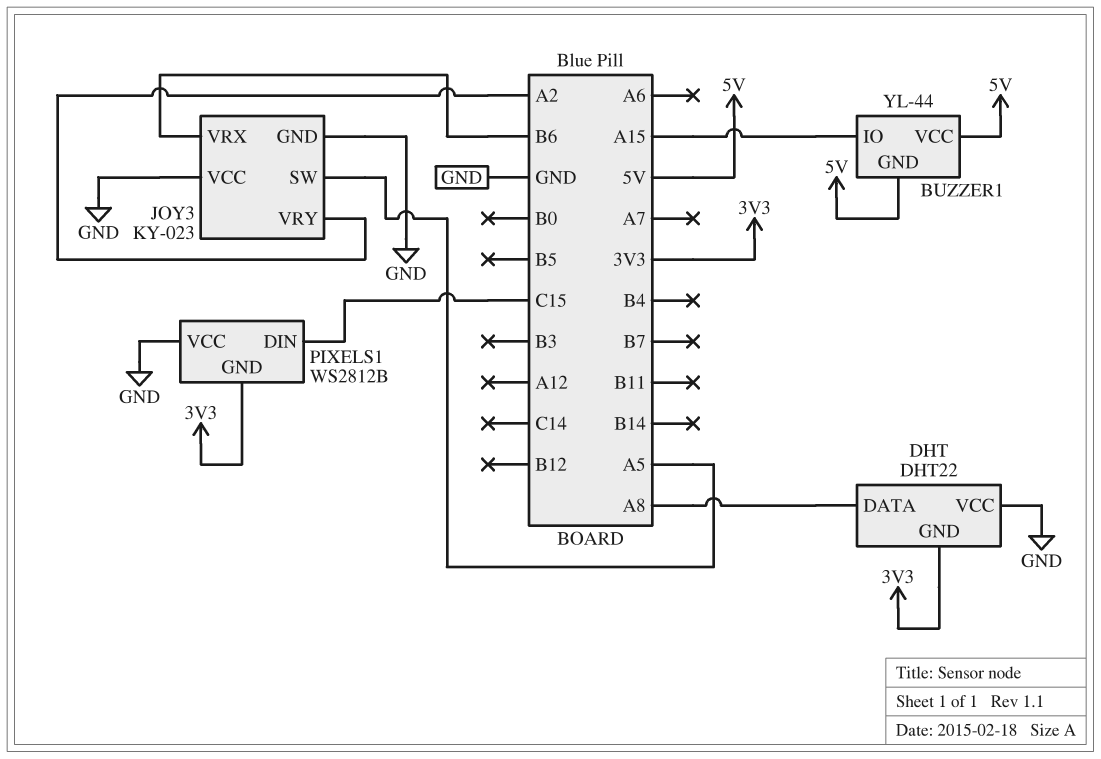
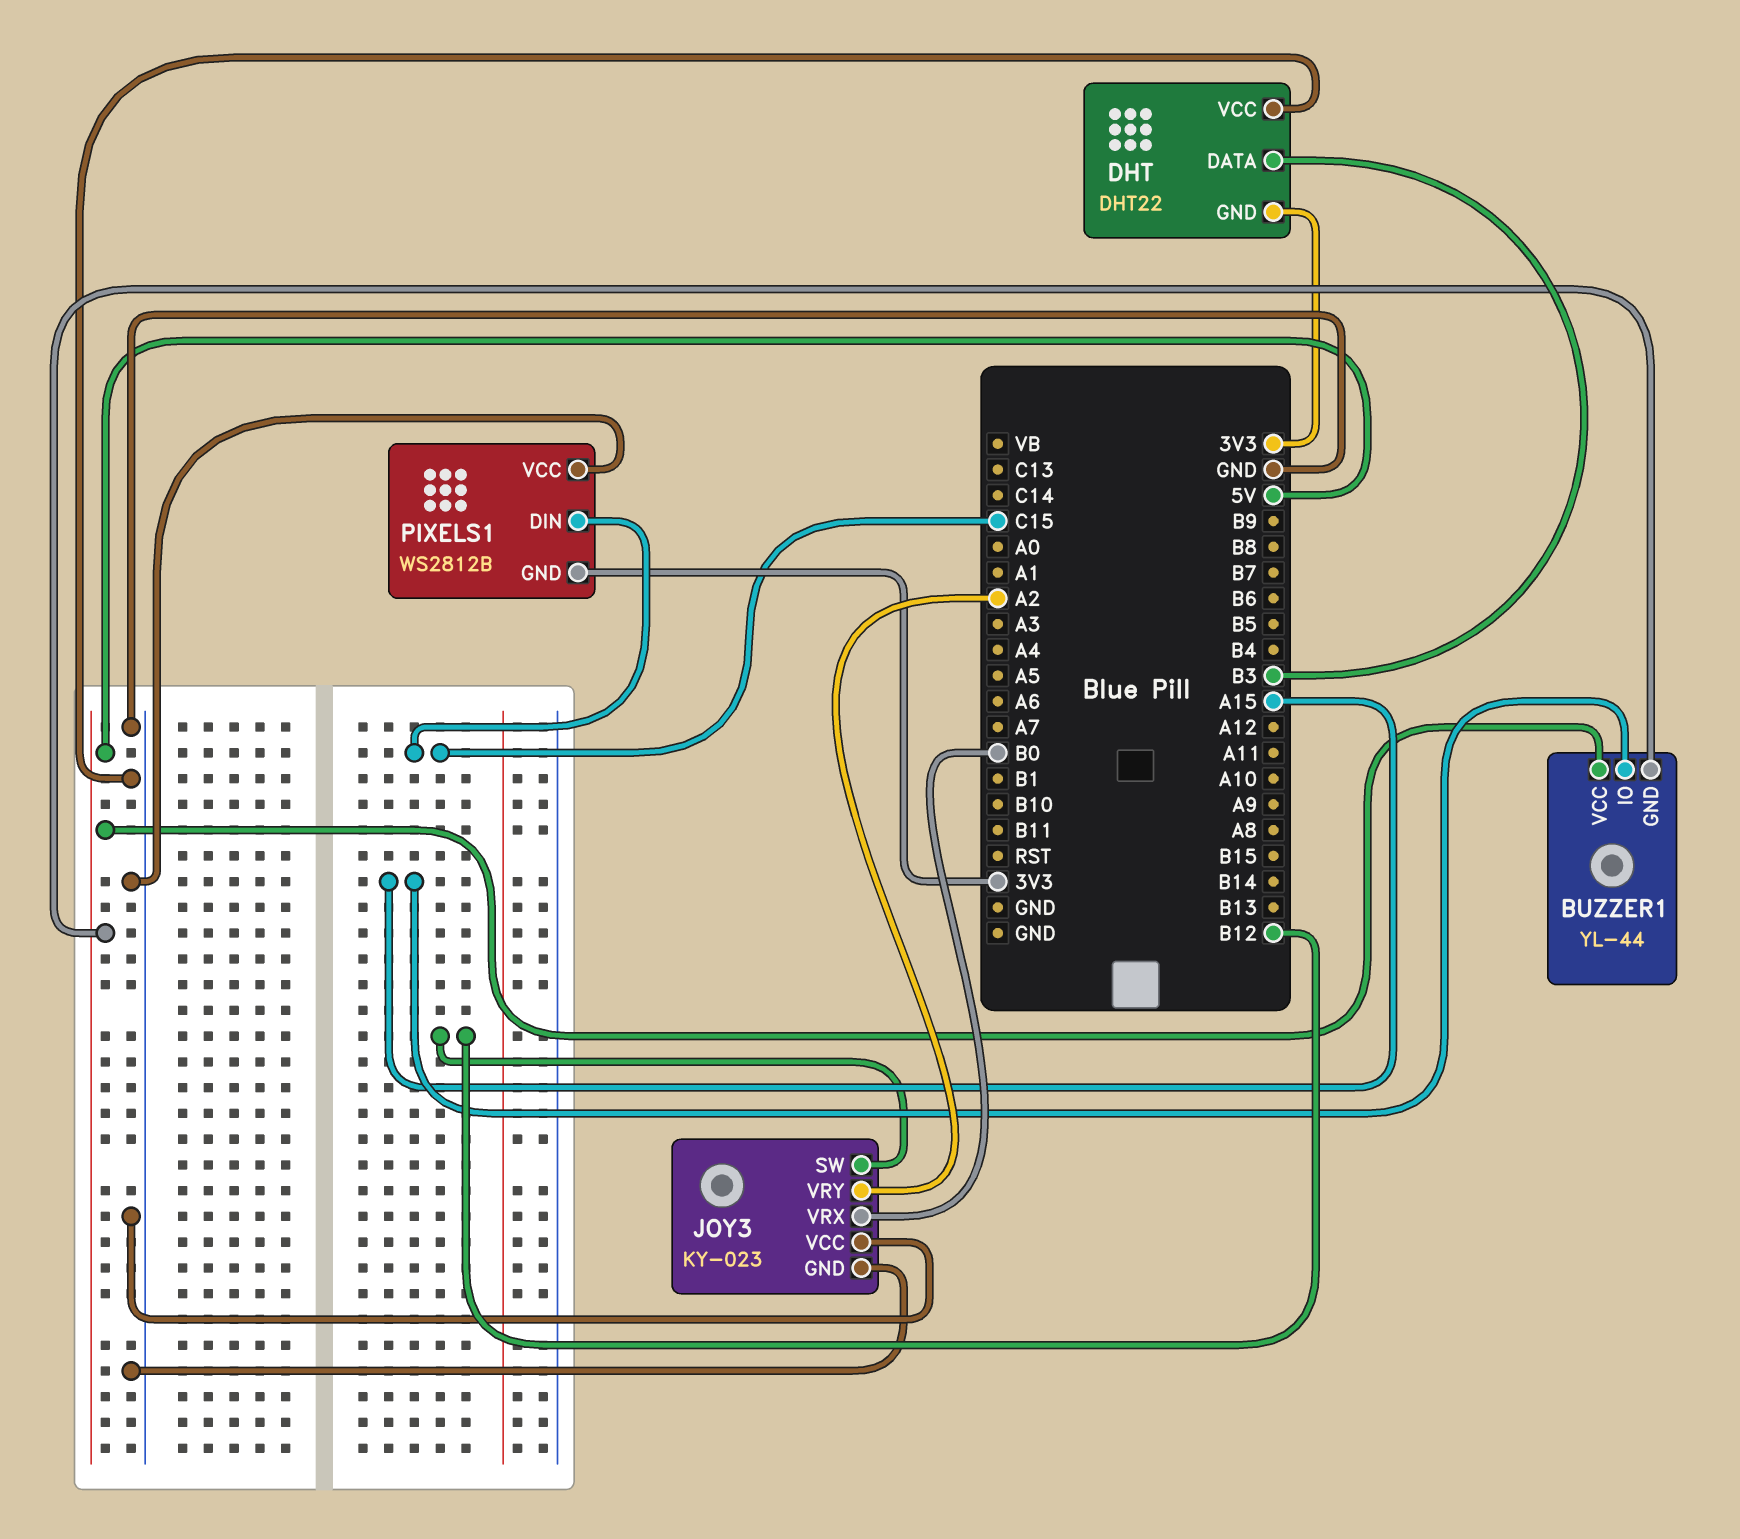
DHT pin DATA: A8 -> B3
JOY3 pin SW: A5 -> B12
JOY3 pin VRX: B6 -> B0

